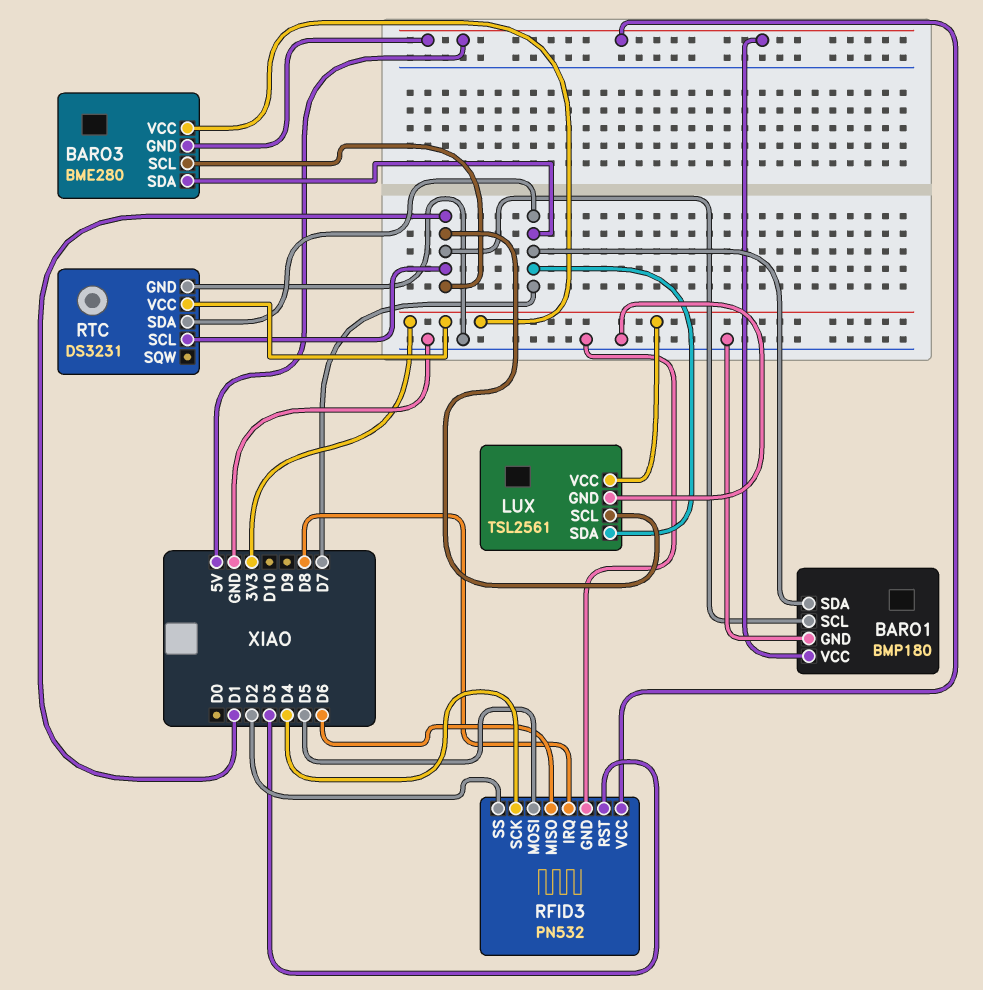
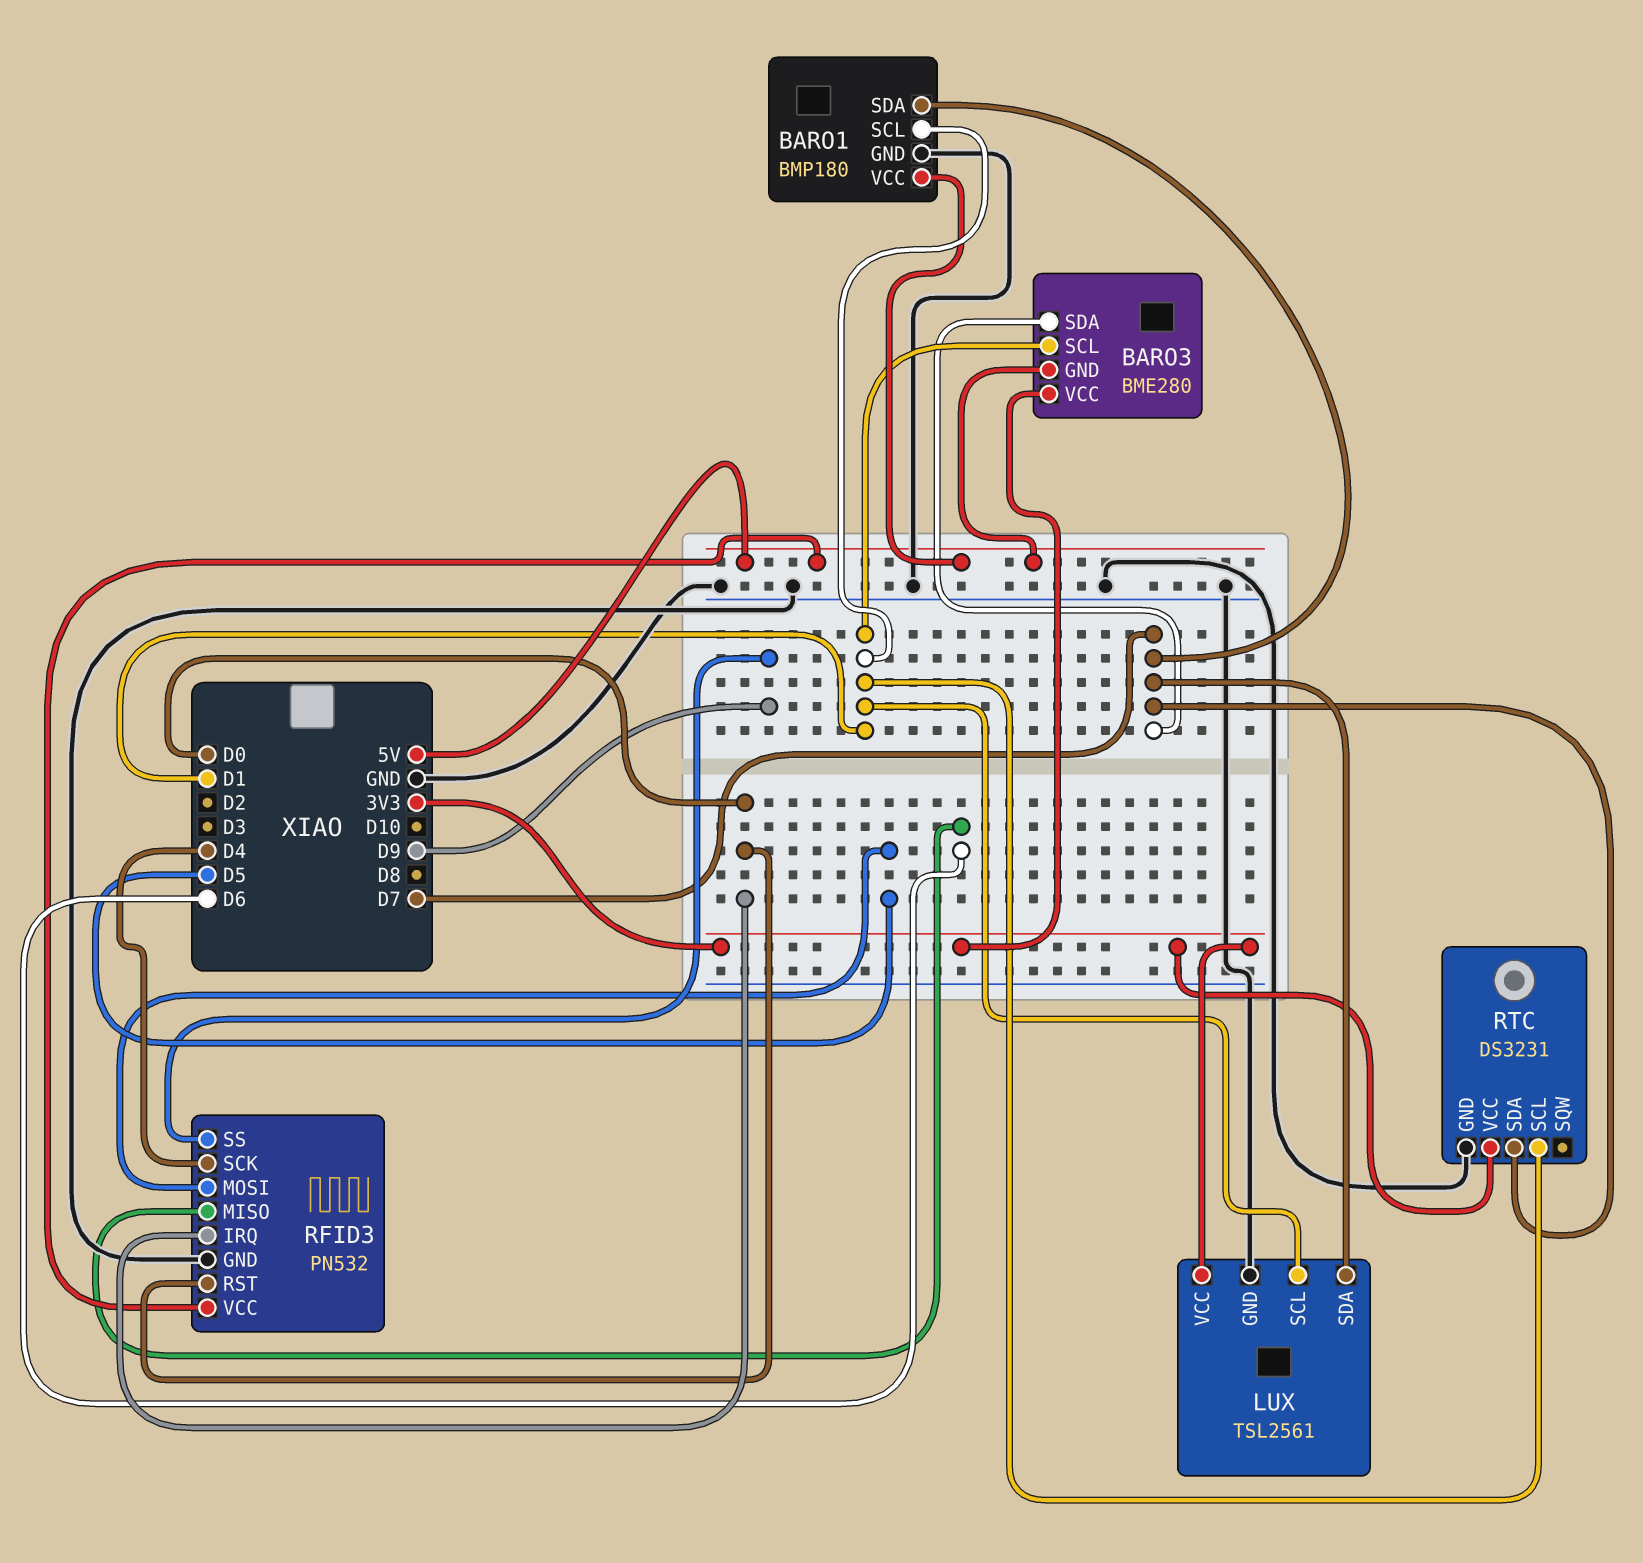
RFID3 pin IRQ: D8 -> D0
RFID3 pin RST: D3 -> D0
RFID3 pin SS: D2 -> D9

